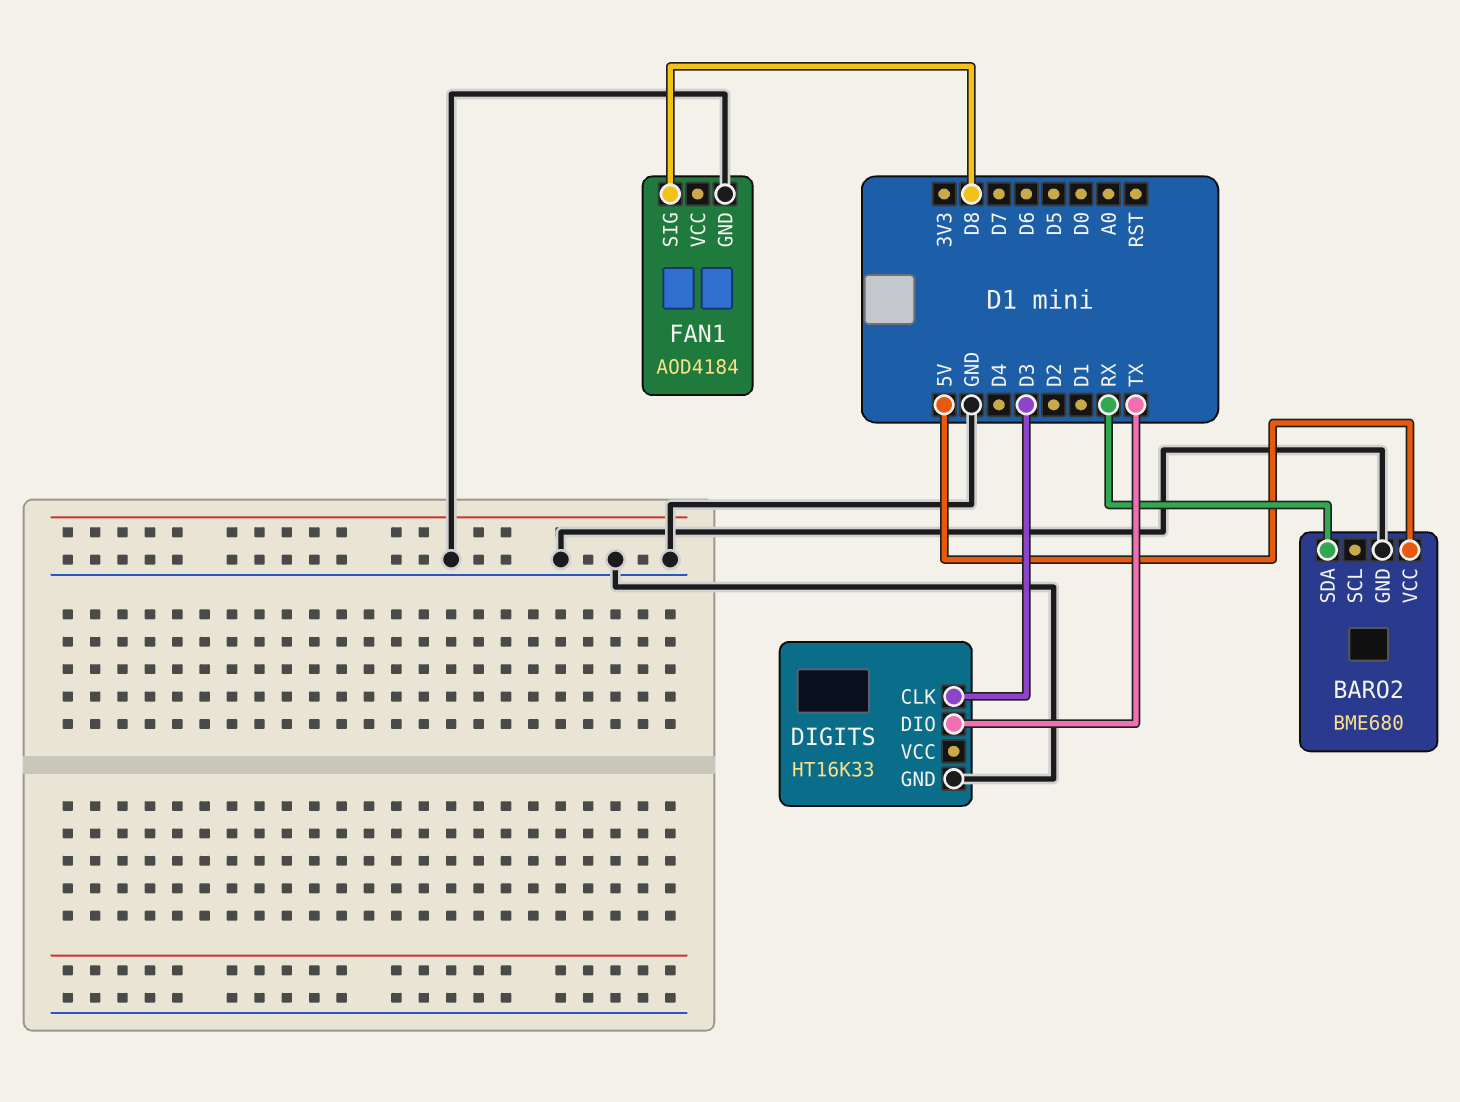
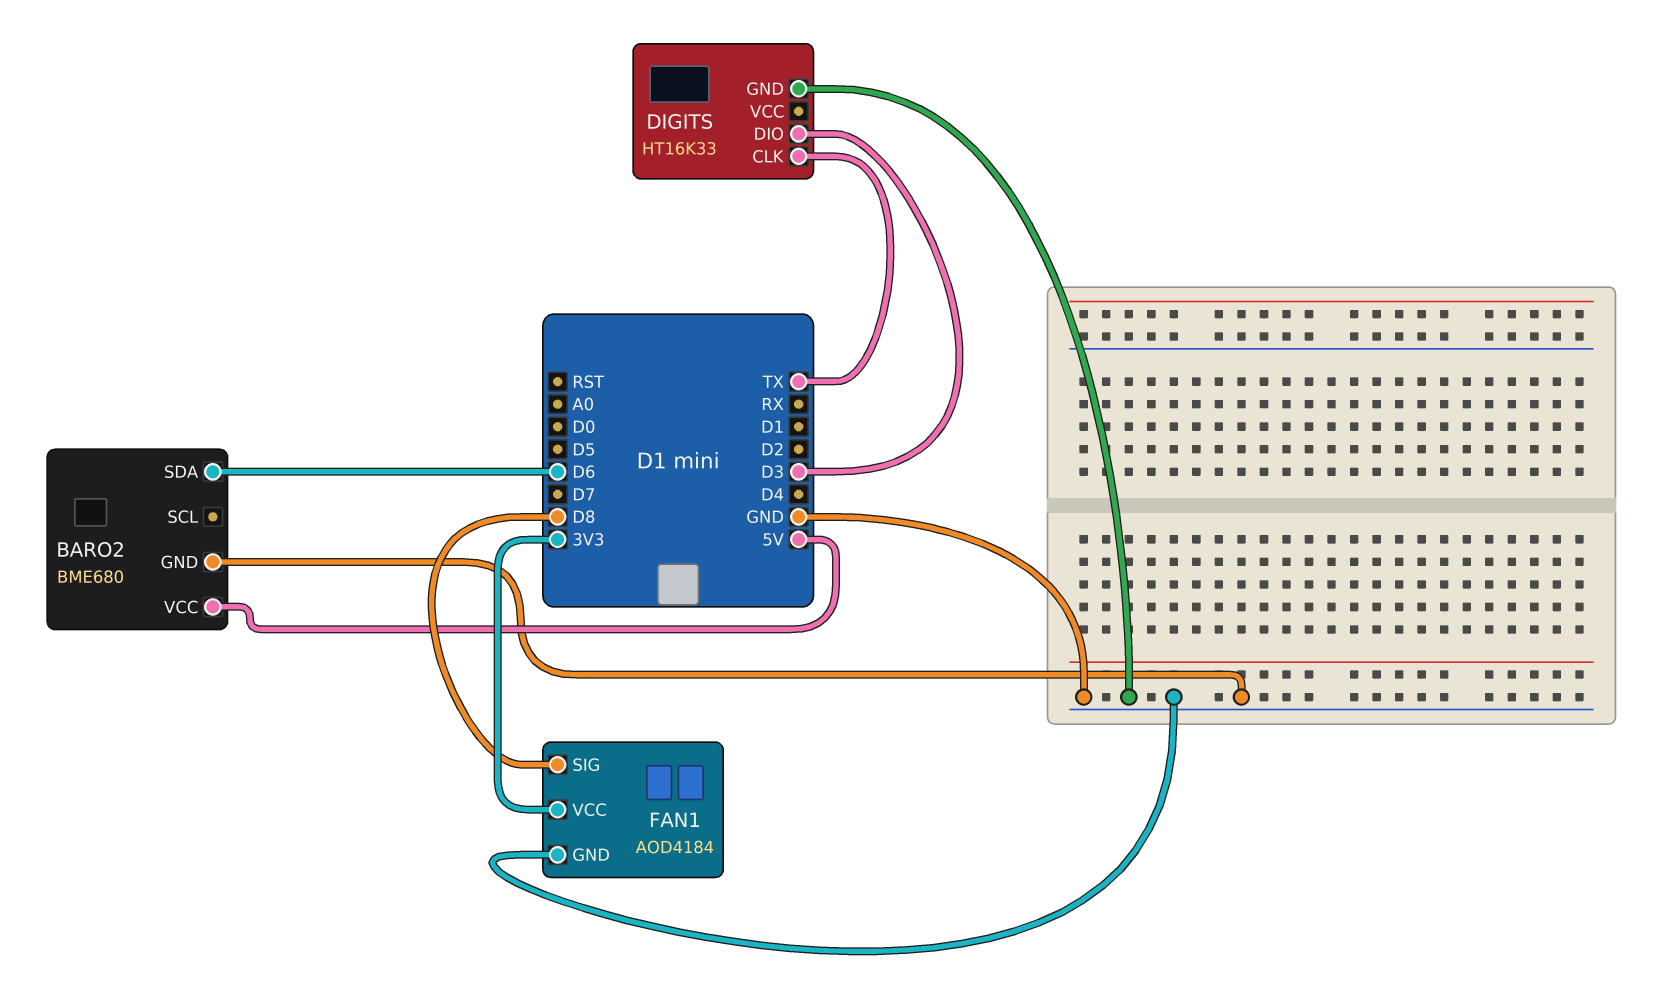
BARO2 pin SDA: RX -> D6
DIGITS pin CLK: D3 -> TX
DIGITS pin DIO: TX -> D3
FAN1 pin VCC: none -> 3V3

